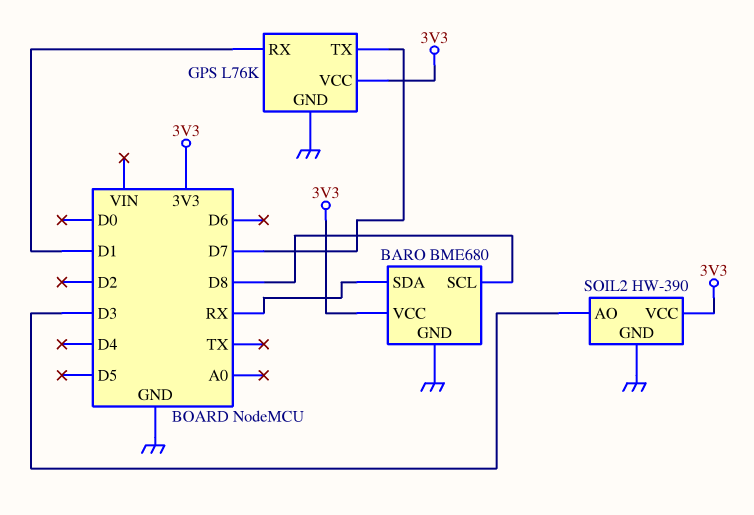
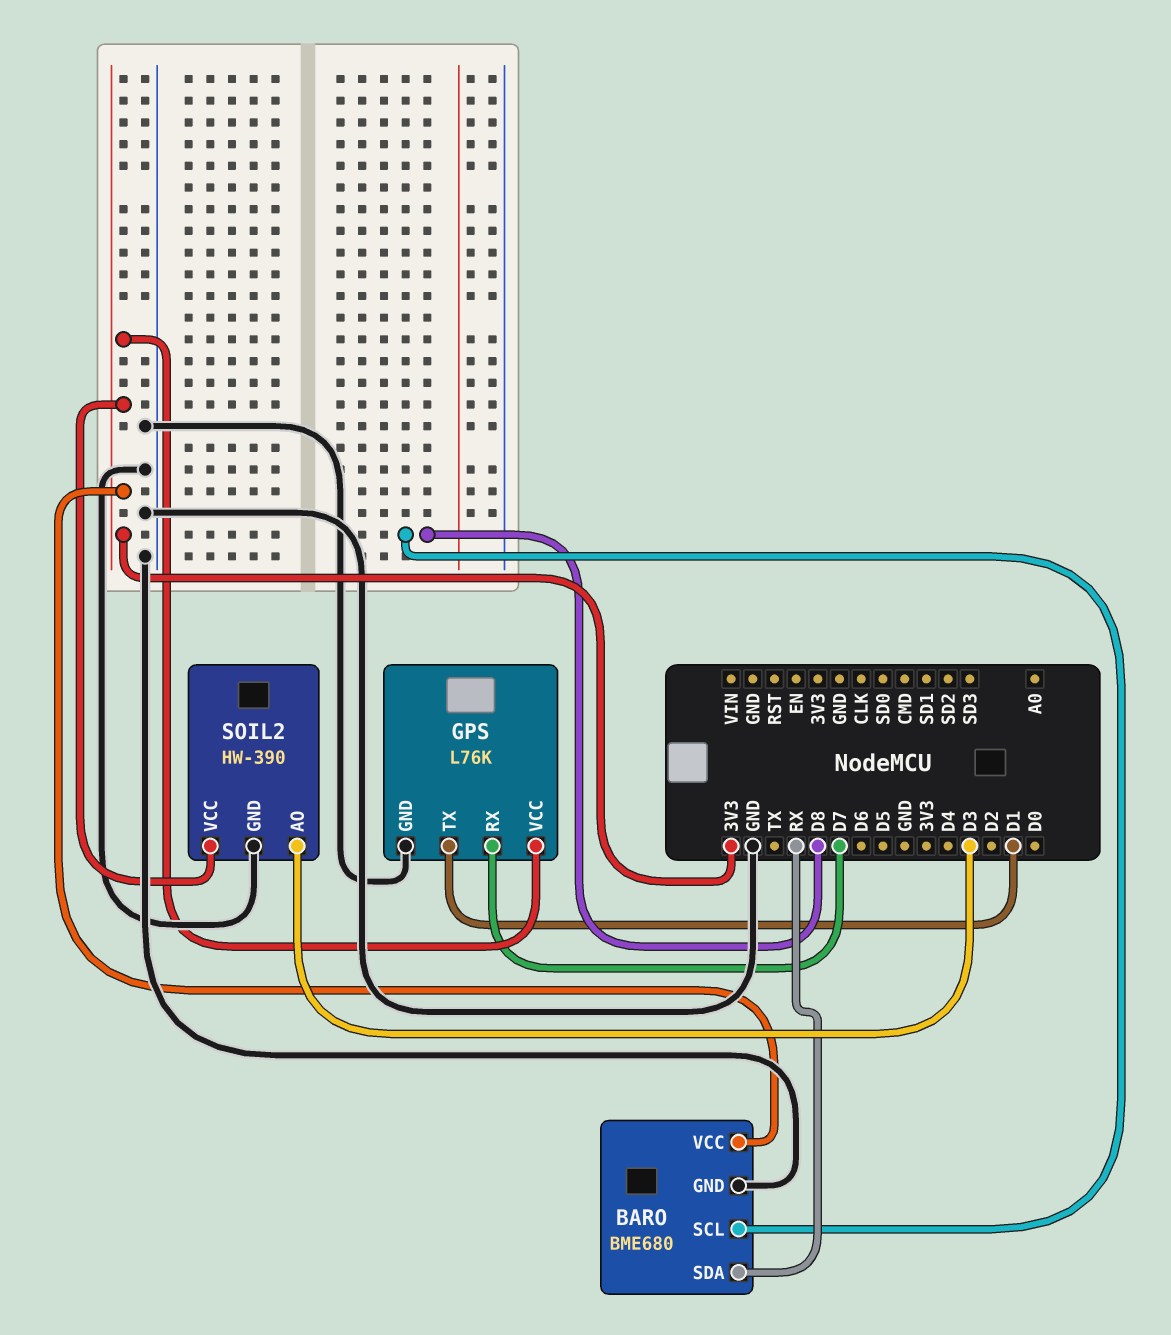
GPS pin RX: D1 -> D7
GPS pin TX: D7 -> D1

